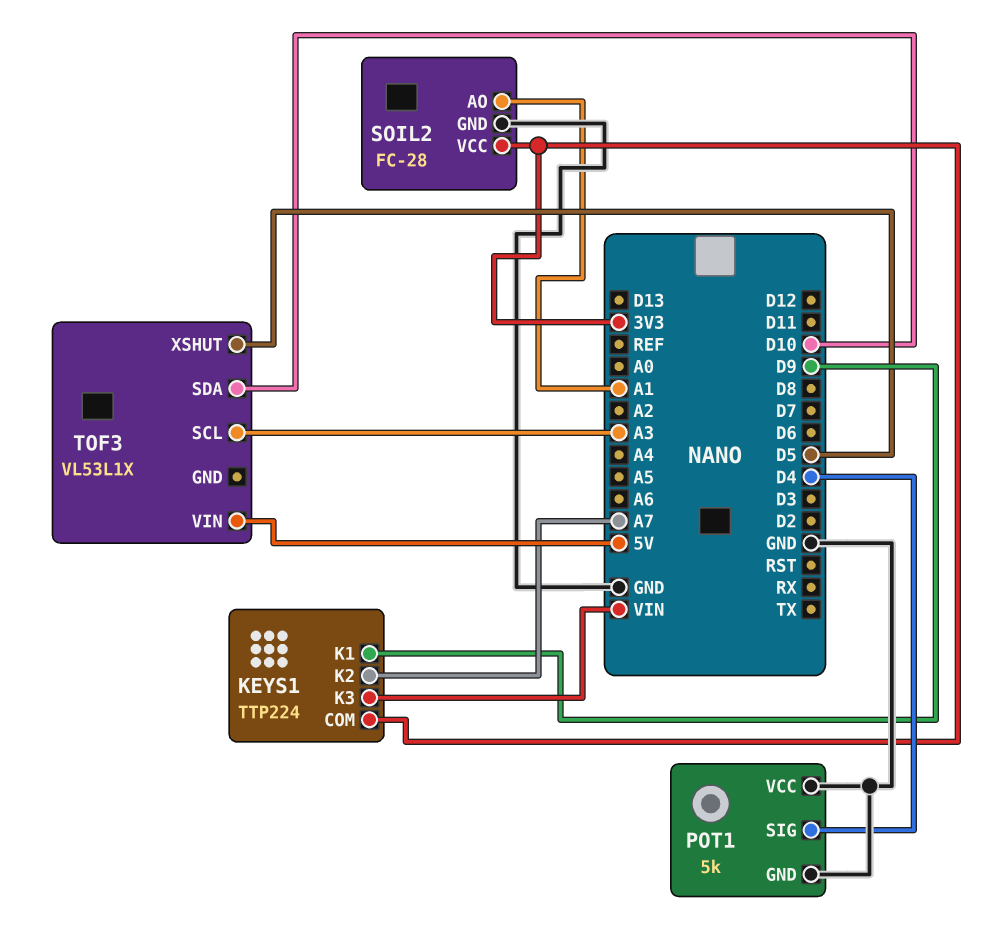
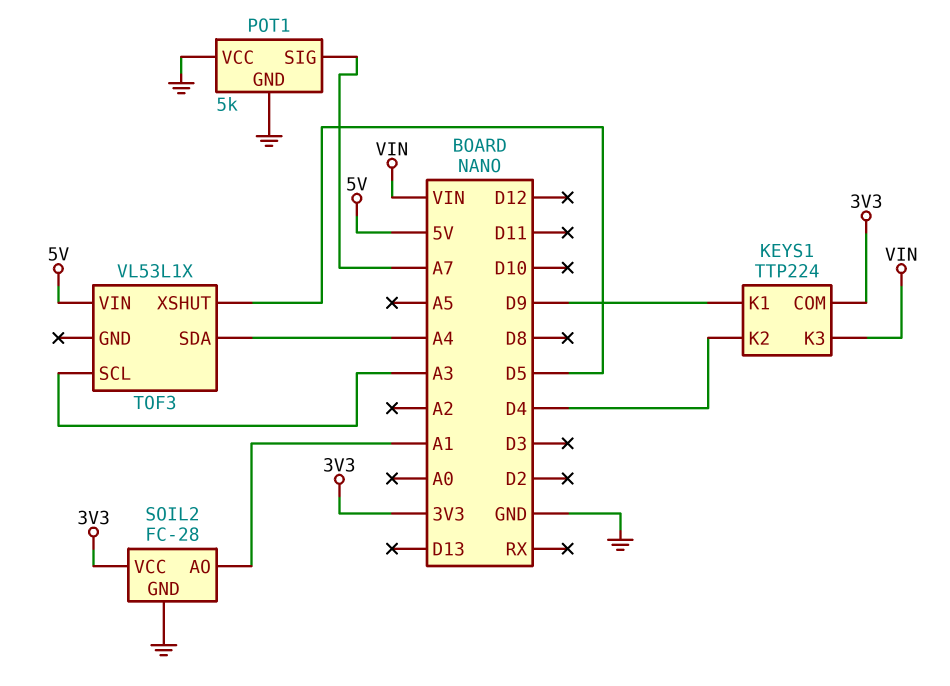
KEYS1 pin K2: A7 -> D4
POT1 pin SIG: D4 -> A7
TOF3 pin SDA: D10 -> A4

